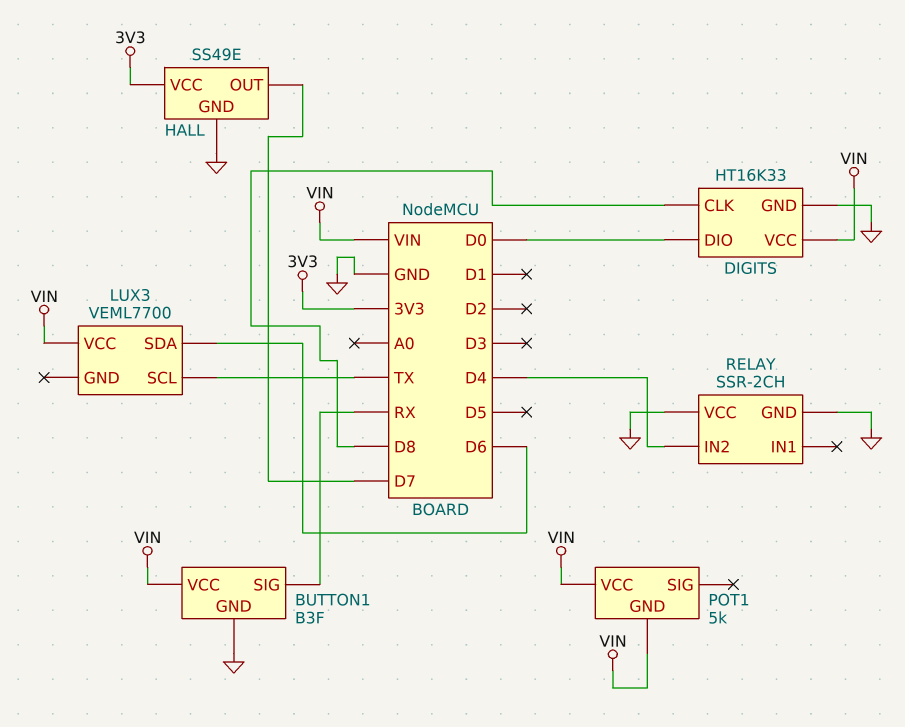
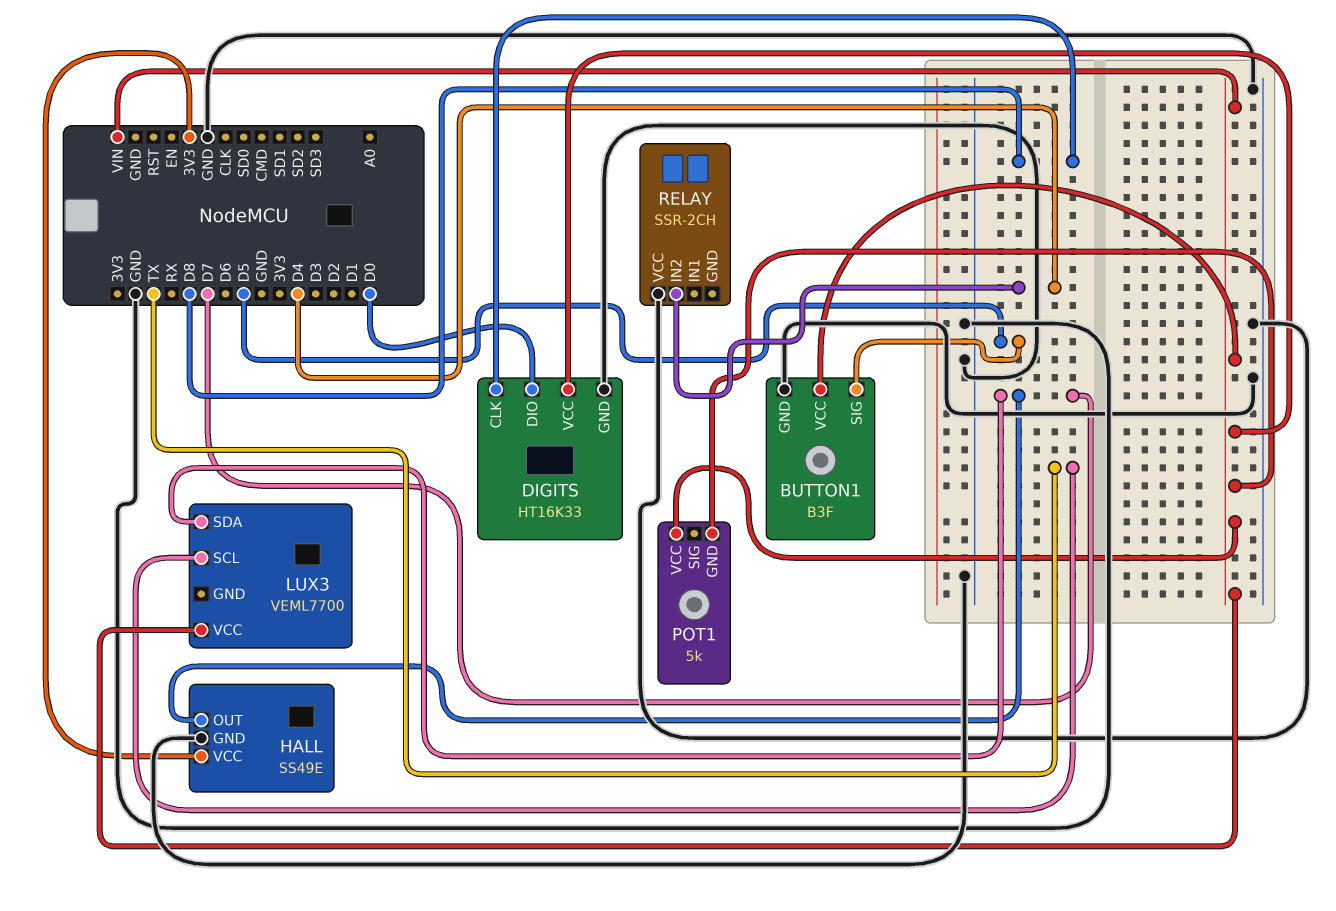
BUTTON1 pin SIG: RX -> D5
LUX3 pin SDA: D6 -> D7
RELAY pin GND: GND -> none

